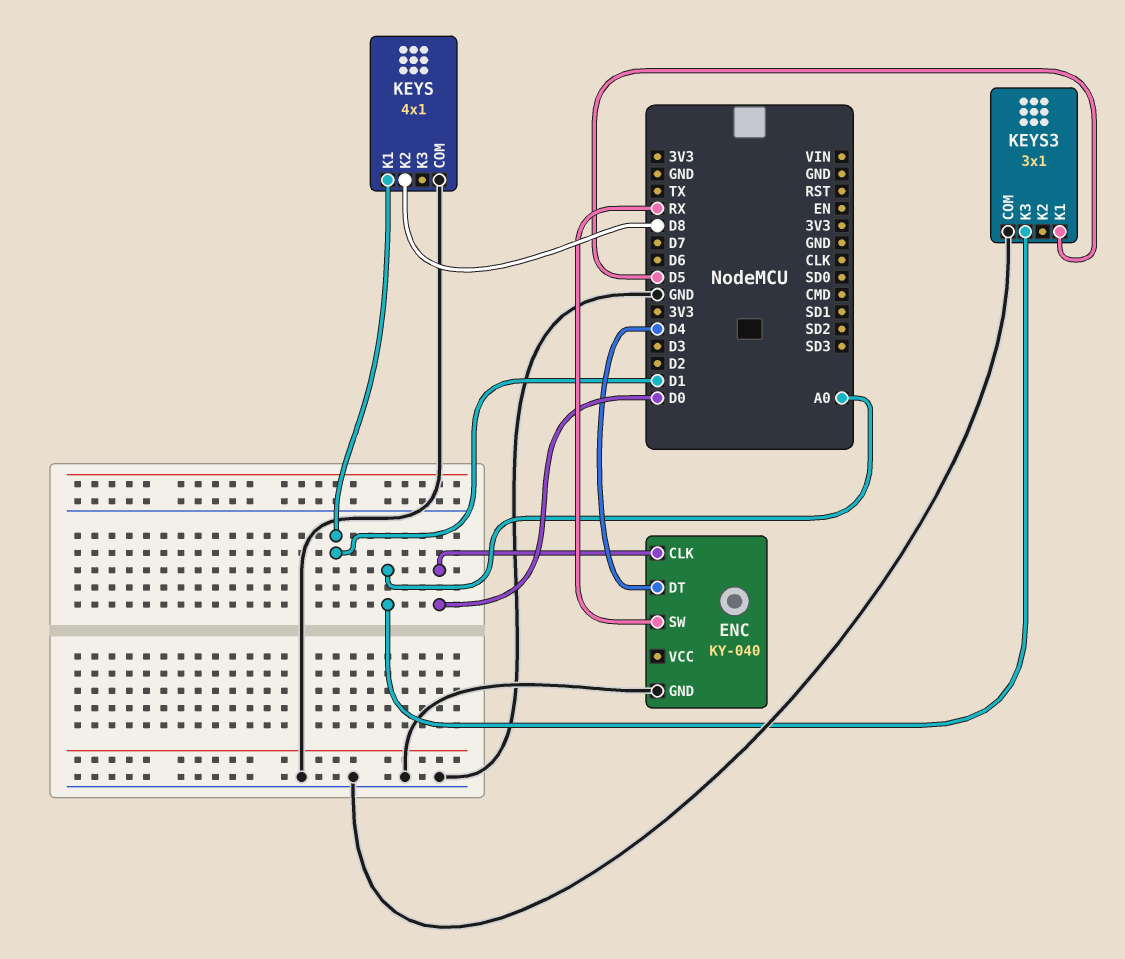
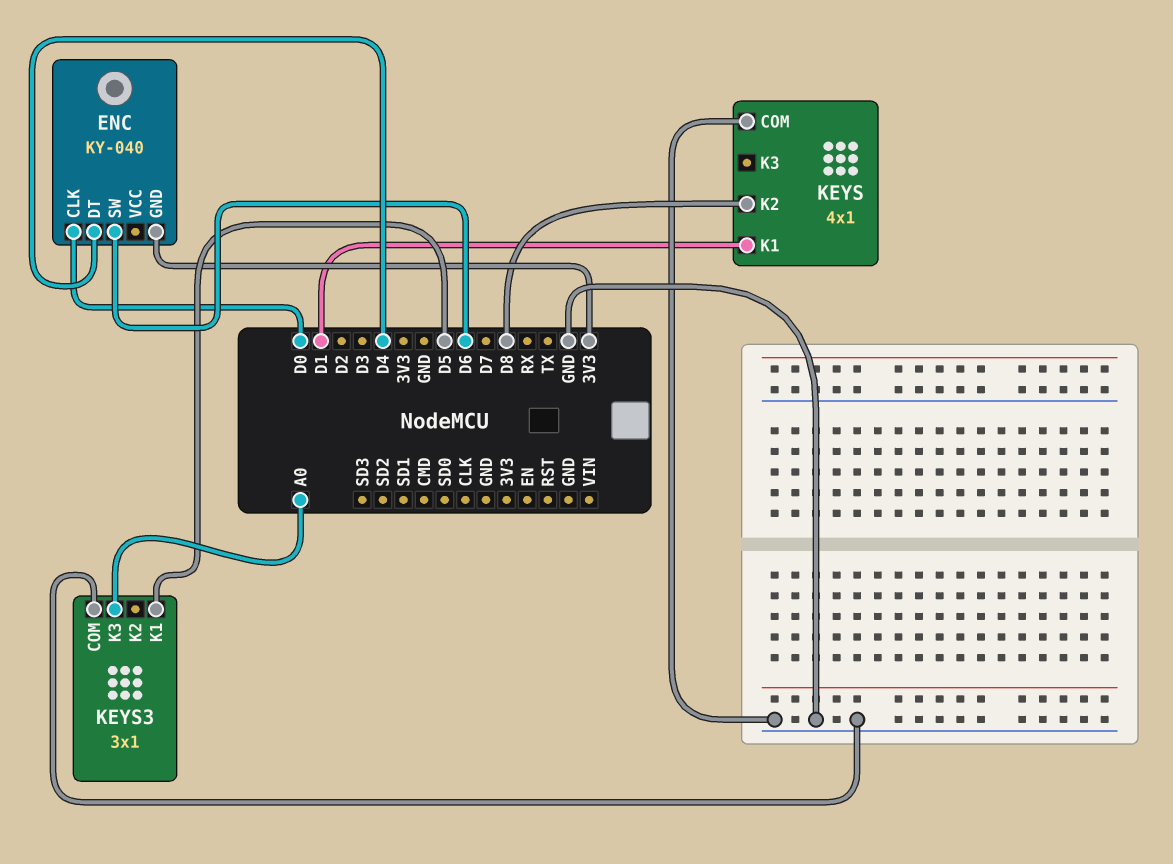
ENC pin GND: GND -> 3V3
ENC pin SW: RX -> D6

